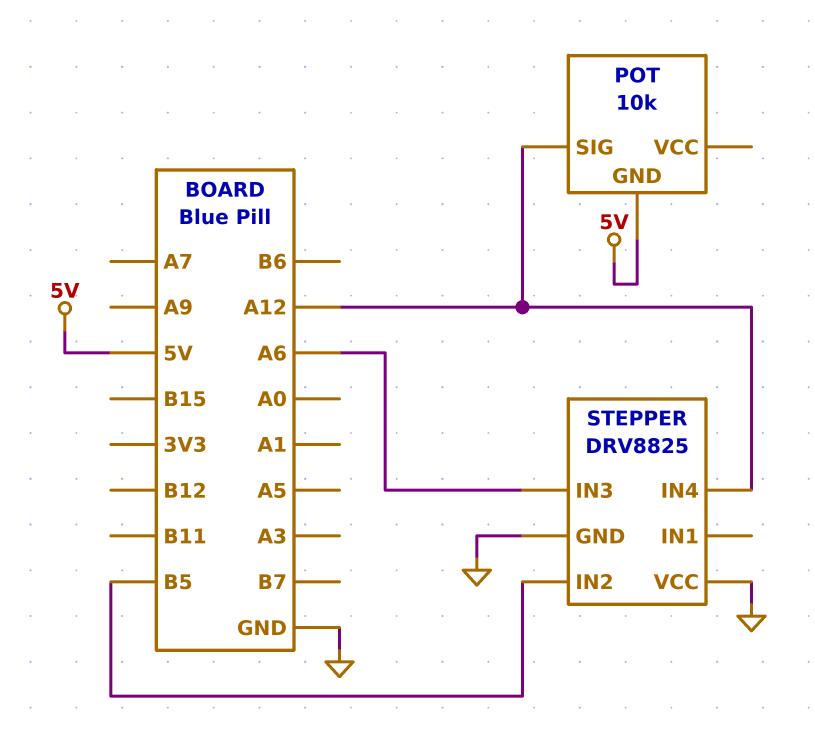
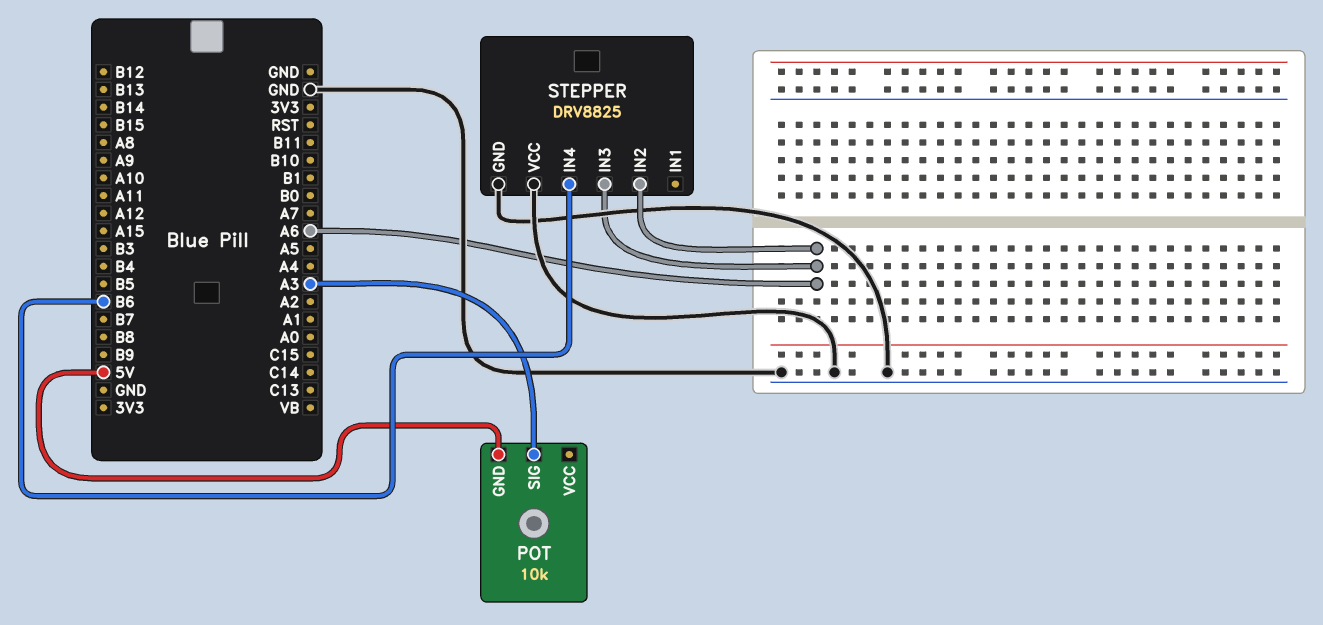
POT pin SIG: A12 -> A3
STEPPER pin IN2: B5 -> A6
STEPPER pin IN4: A12 -> B6

